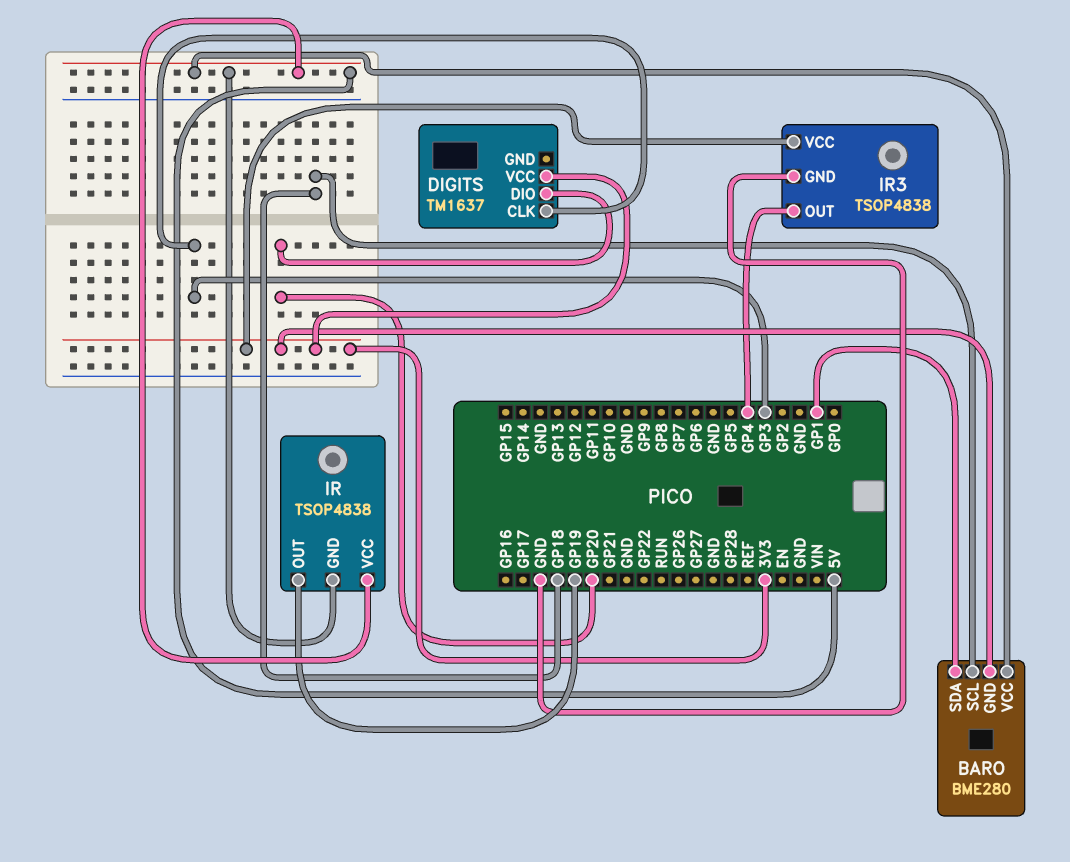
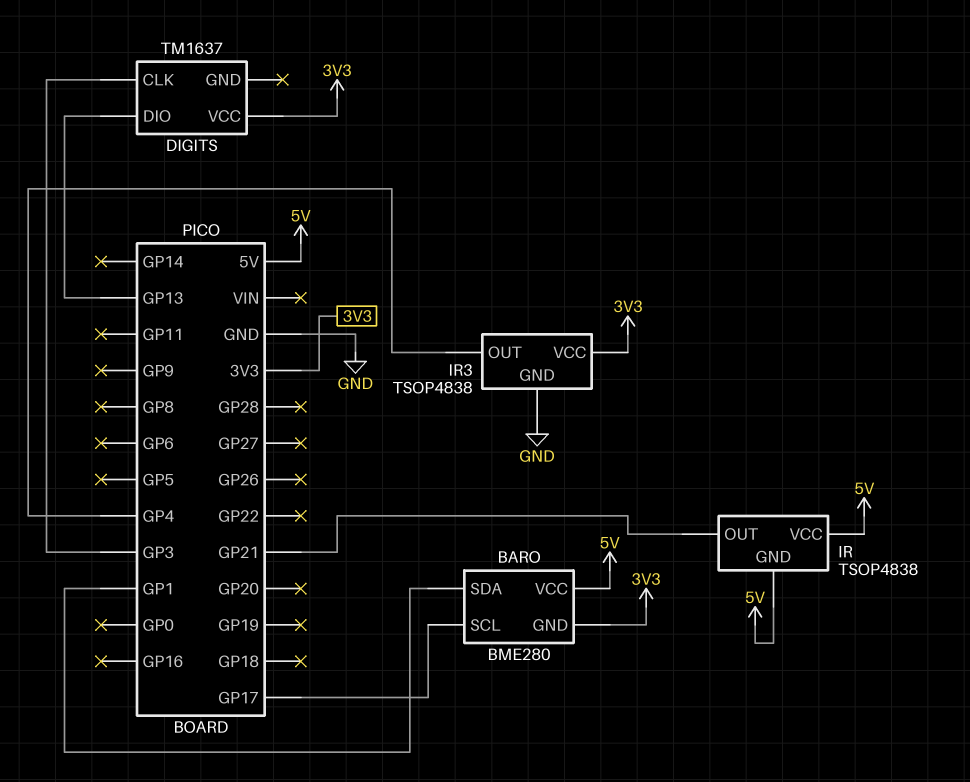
BARO pin SCL: GP18 -> GP17
DIGITS pin DIO: GP20 -> GP13
IR pin OUT: GP19 -> GP21

